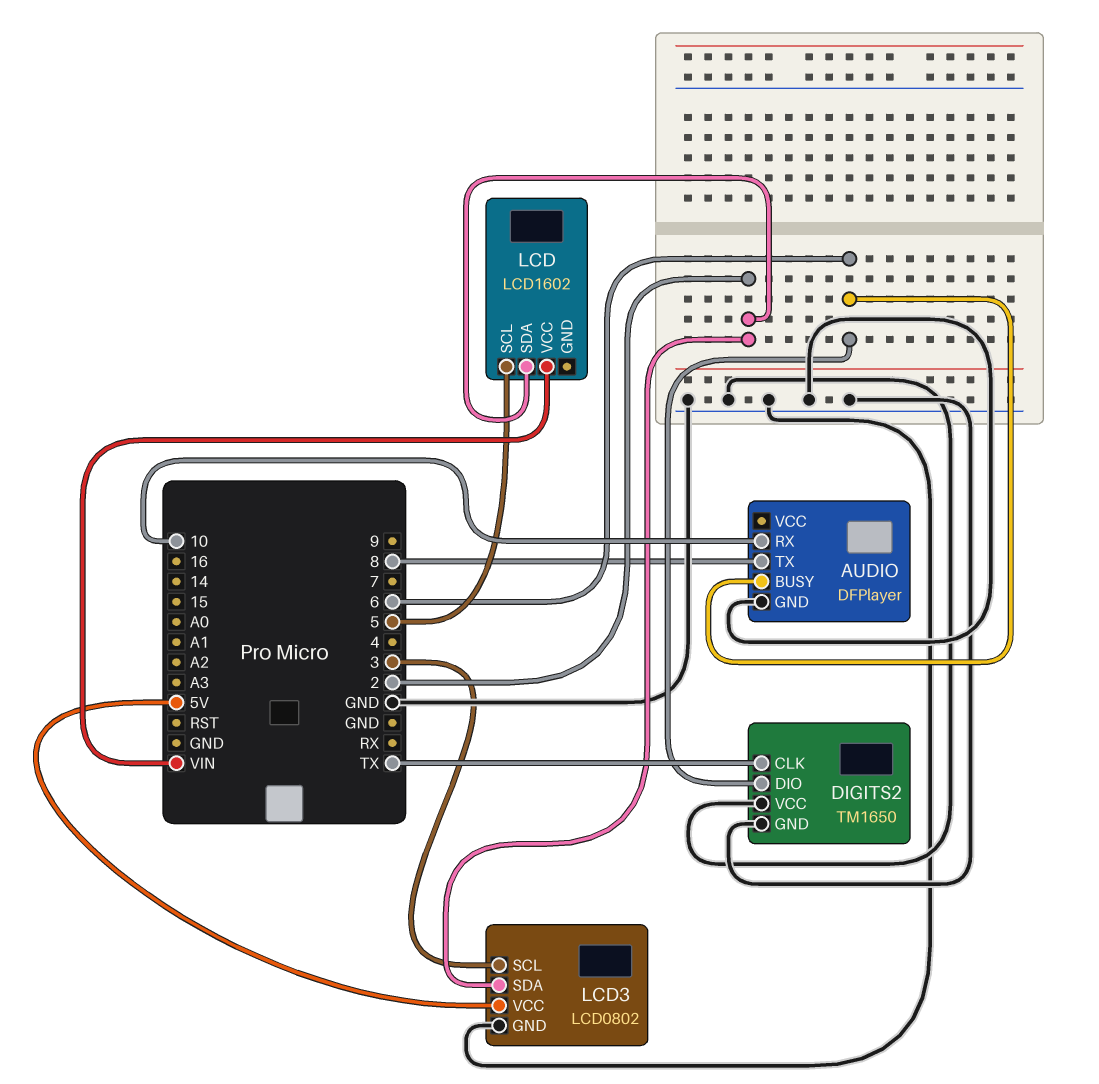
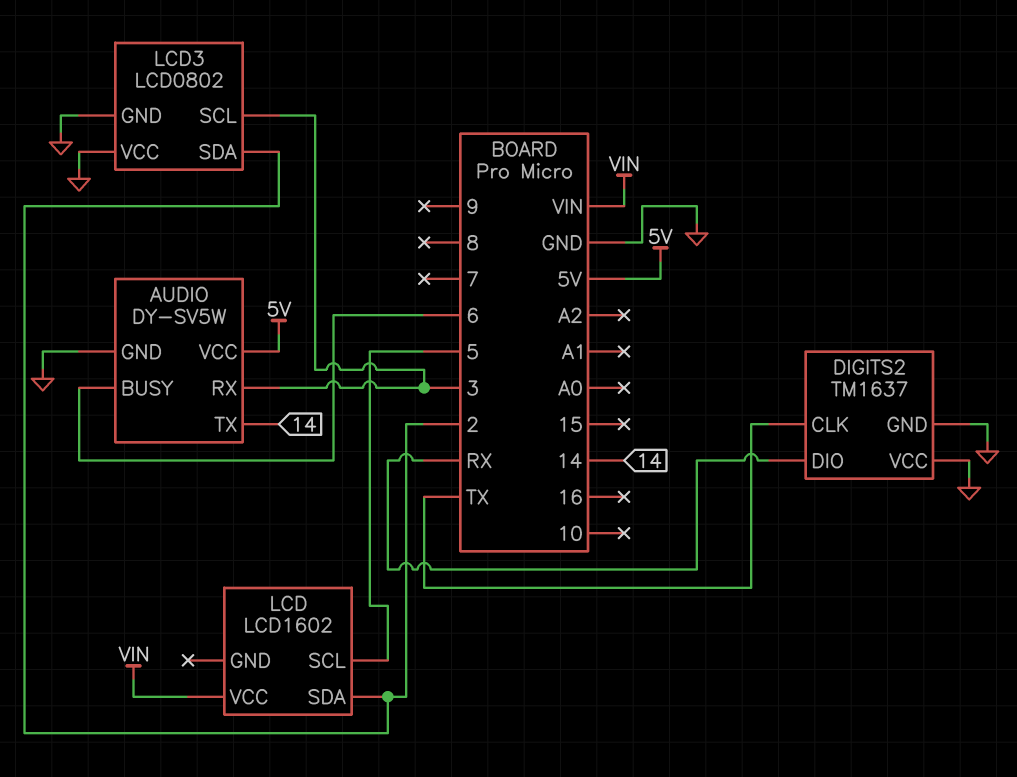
AUDIO: DFPlayer -> DY-SV5W
AUDIO pin RX: 10 -> 3
AUDIO pin TX: 8 -> 14
AUDIO pin VCC: none -> 5V
DIGITS2: TM1650 -> TM1637
DIGITS2 pin DIO: 6 -> RX
LCD3 pin VCC: 5V -> GND

